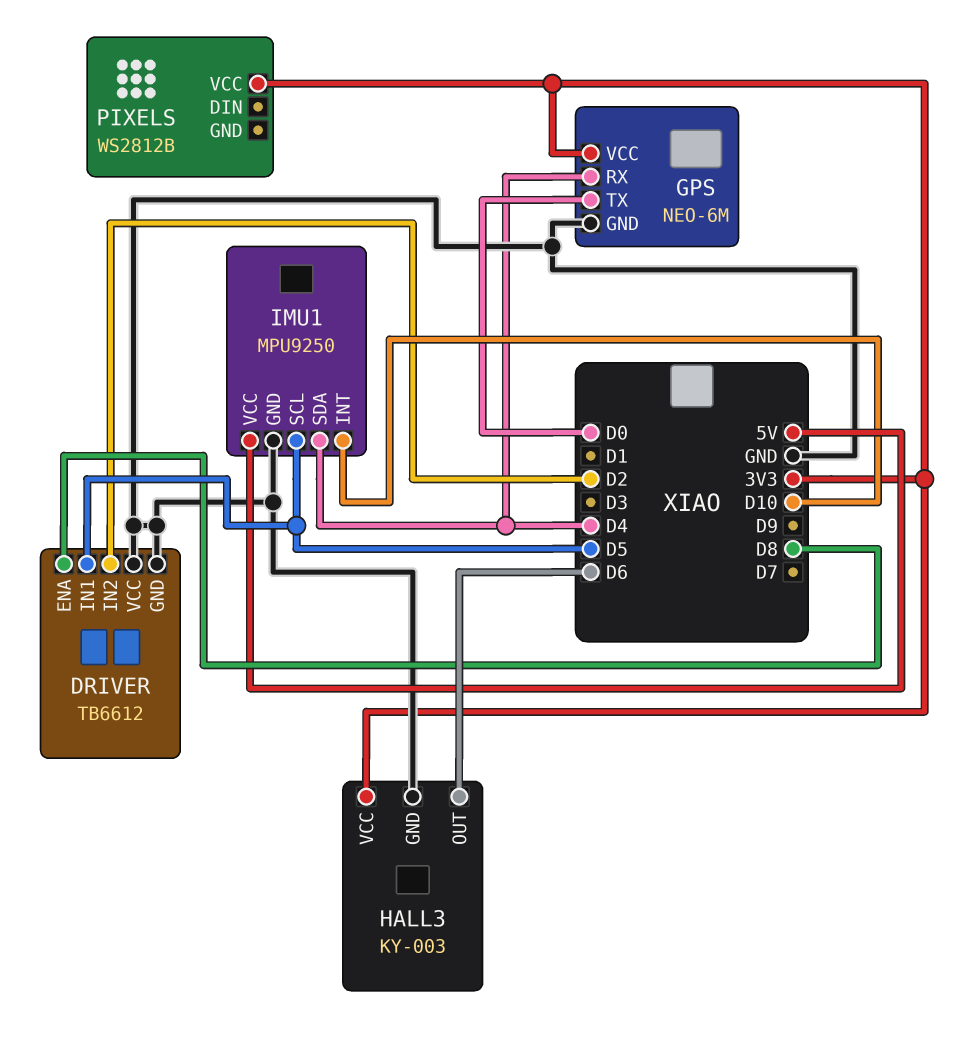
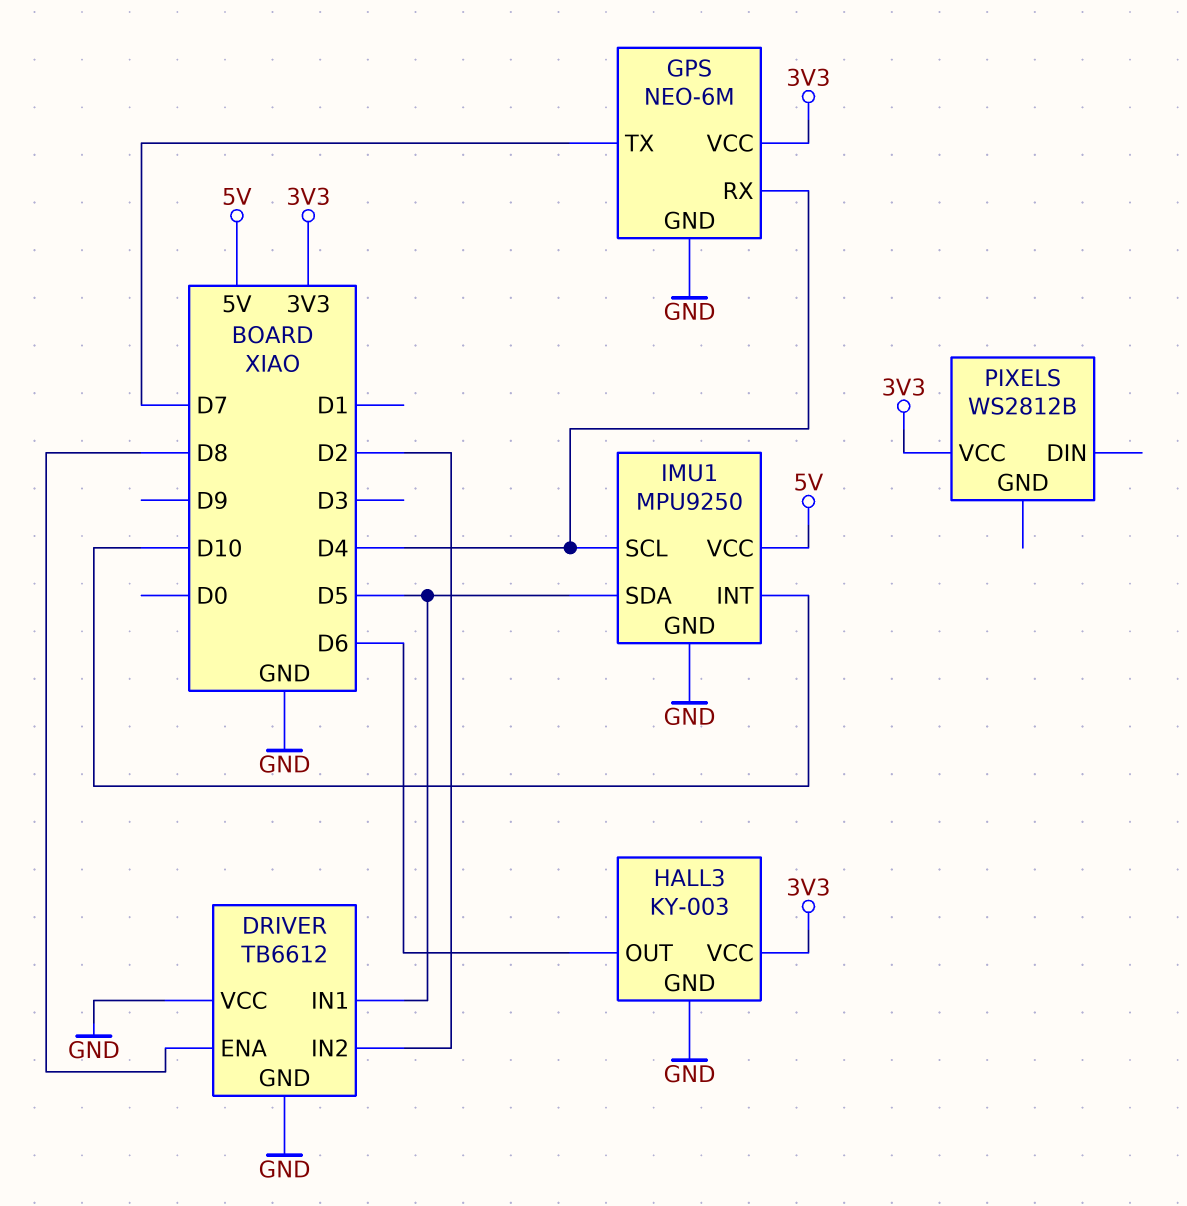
GPS pin TX: D0 -> D7
IMU1 pin SCL: D5 -> D4
IMU1 pin SDA: D4 -> D5

